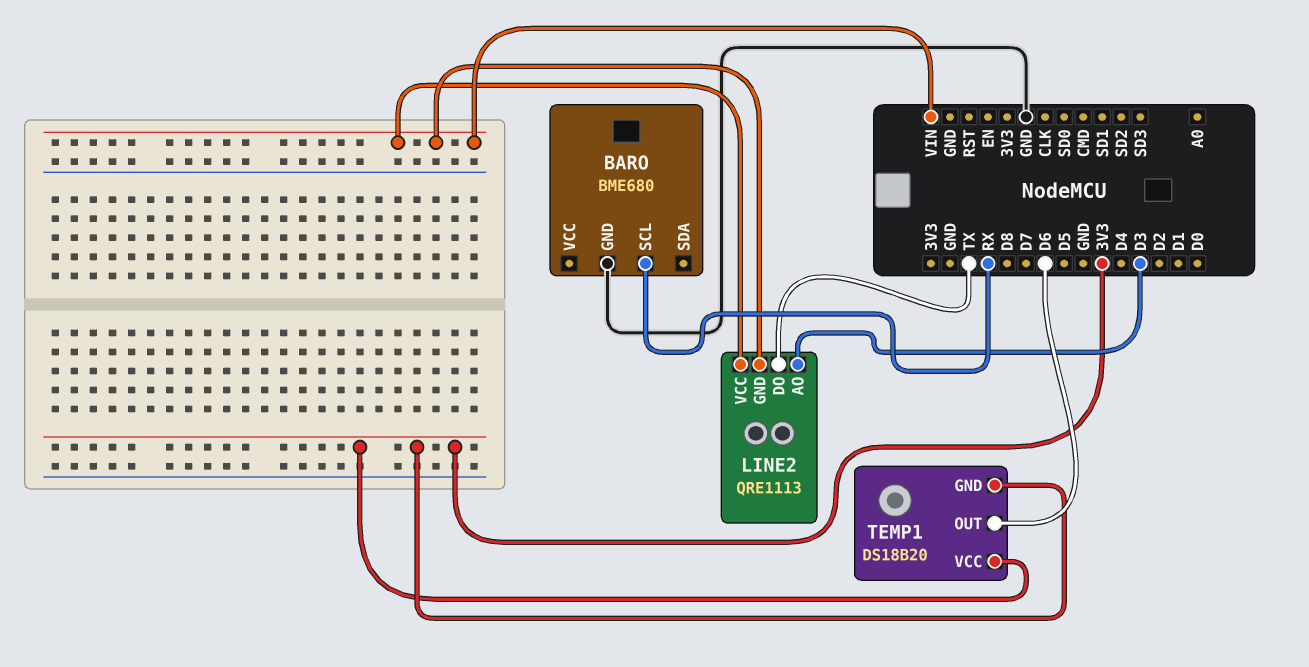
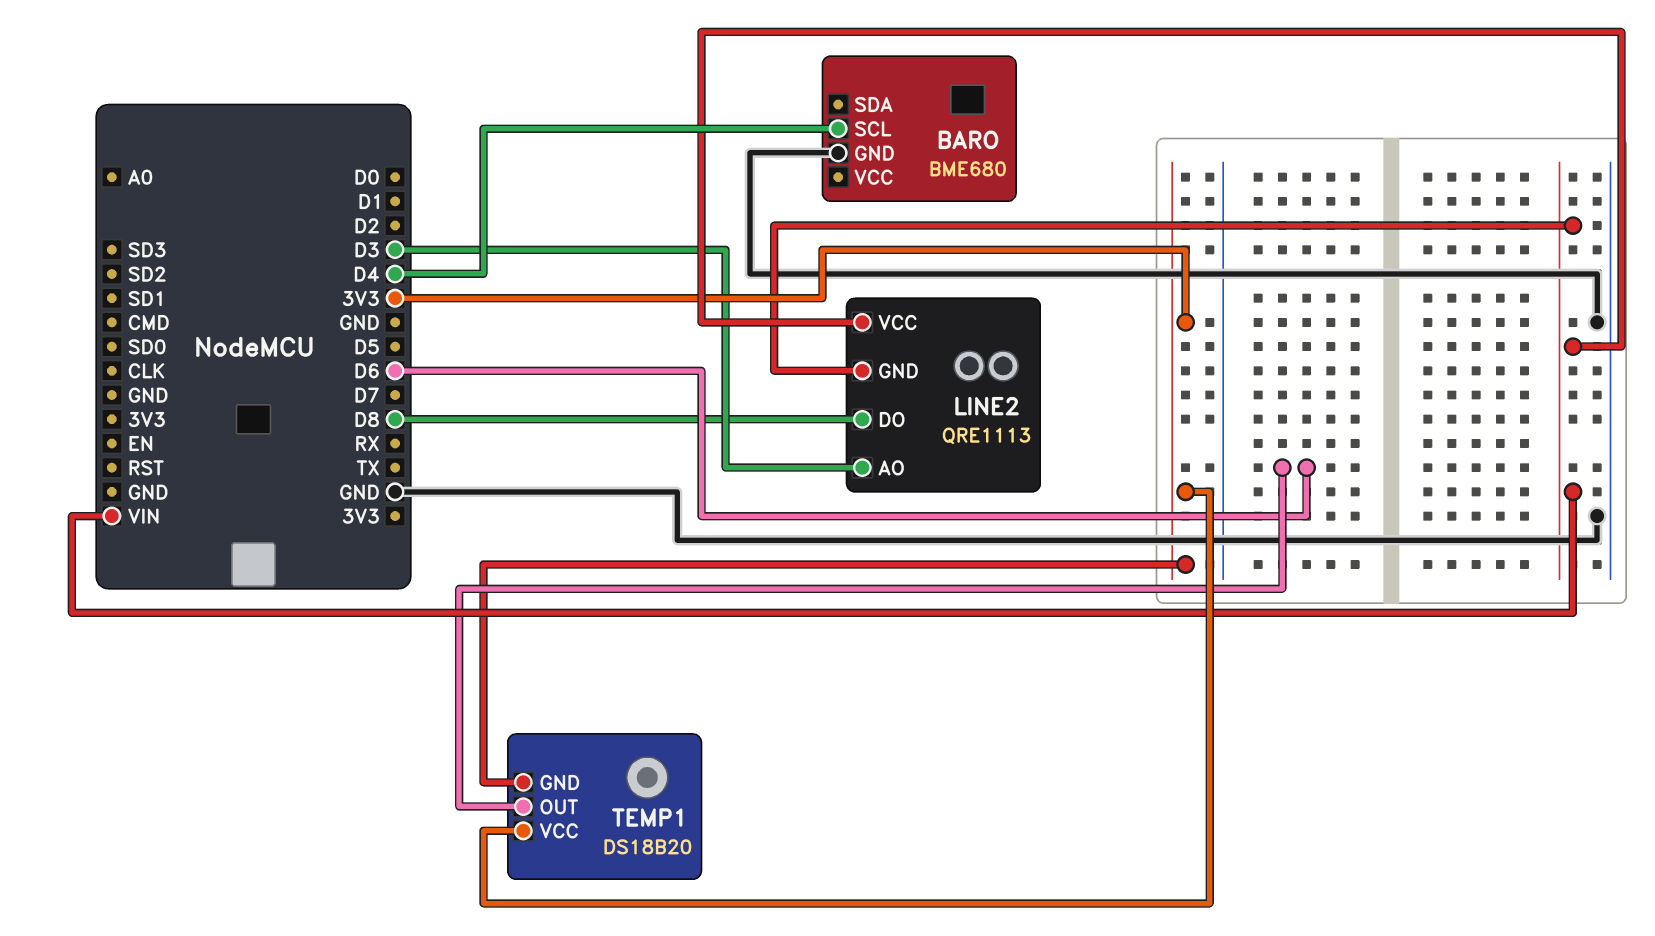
BARO pin SCL: RX -> D4
LINE2 pin DO: TX -> D8

